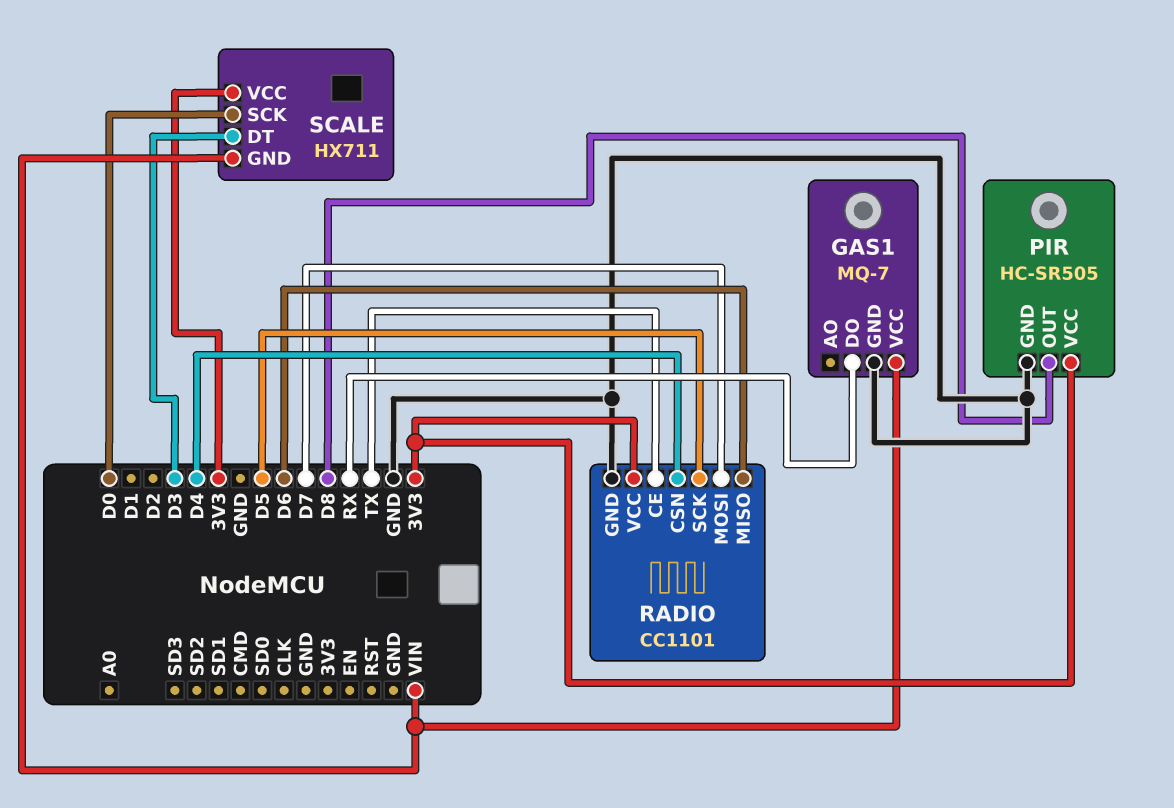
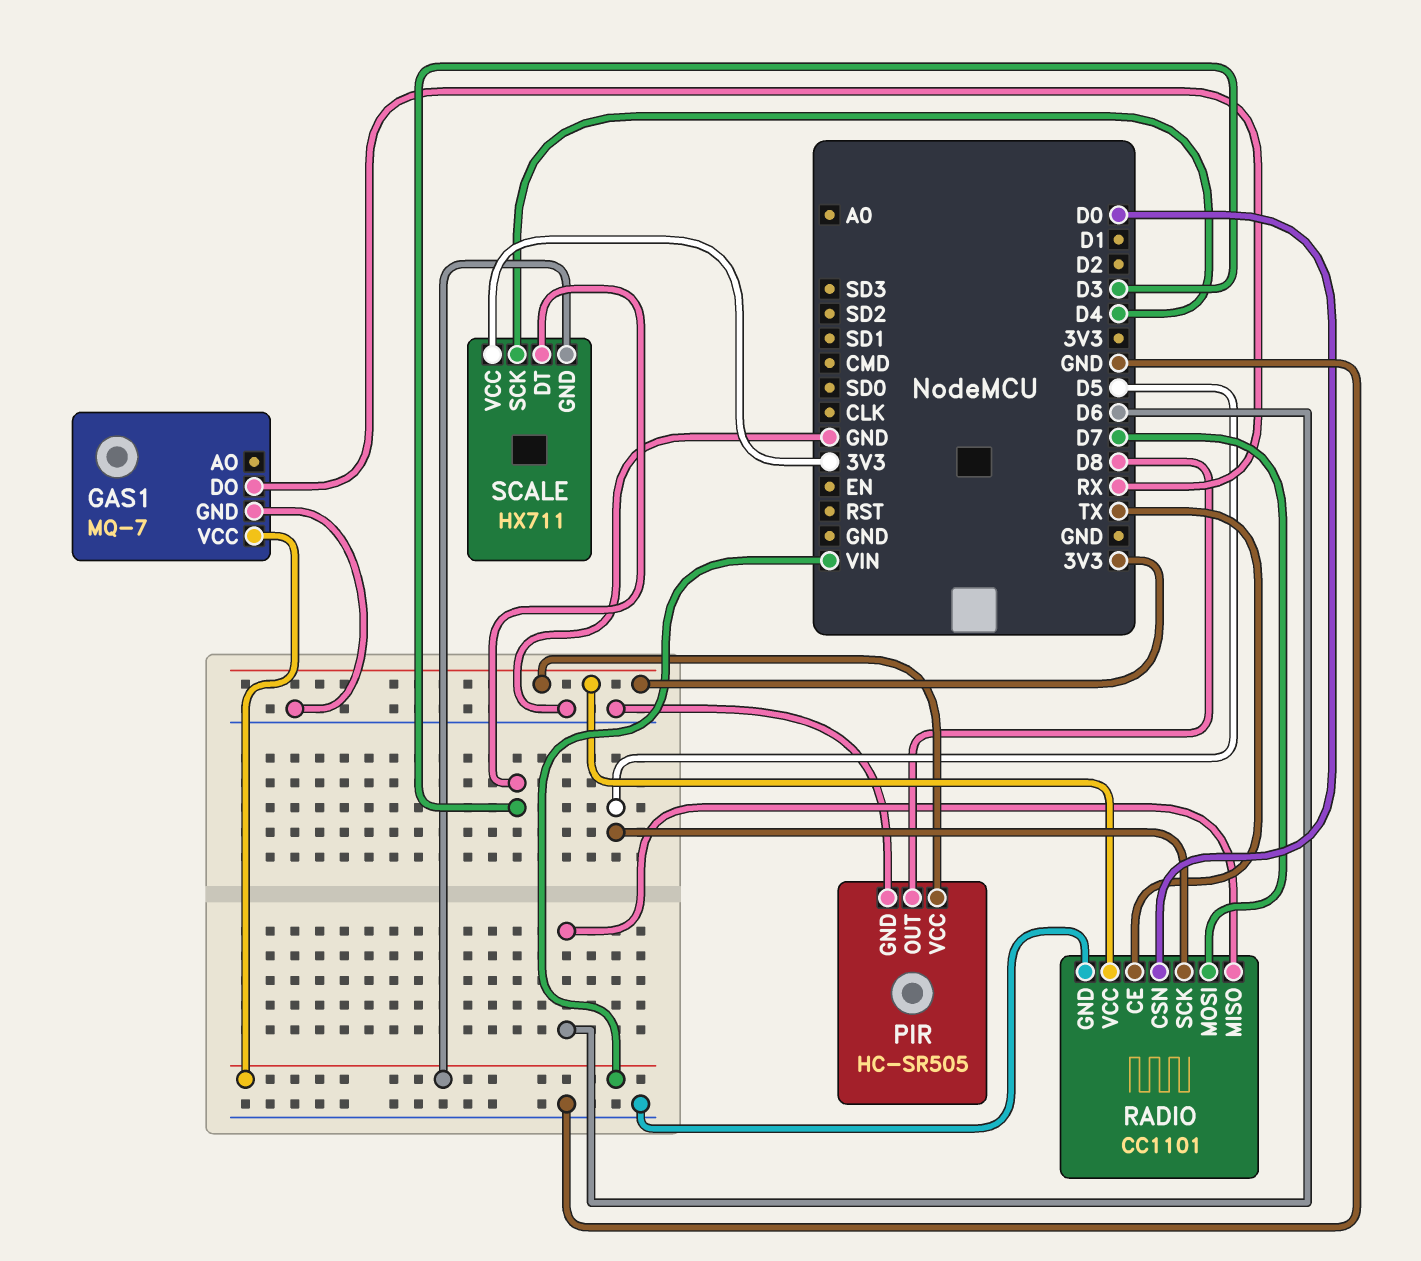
RADIO pin CSN: D4 -> D0
SCALE pin SCK: D0 -> D4

